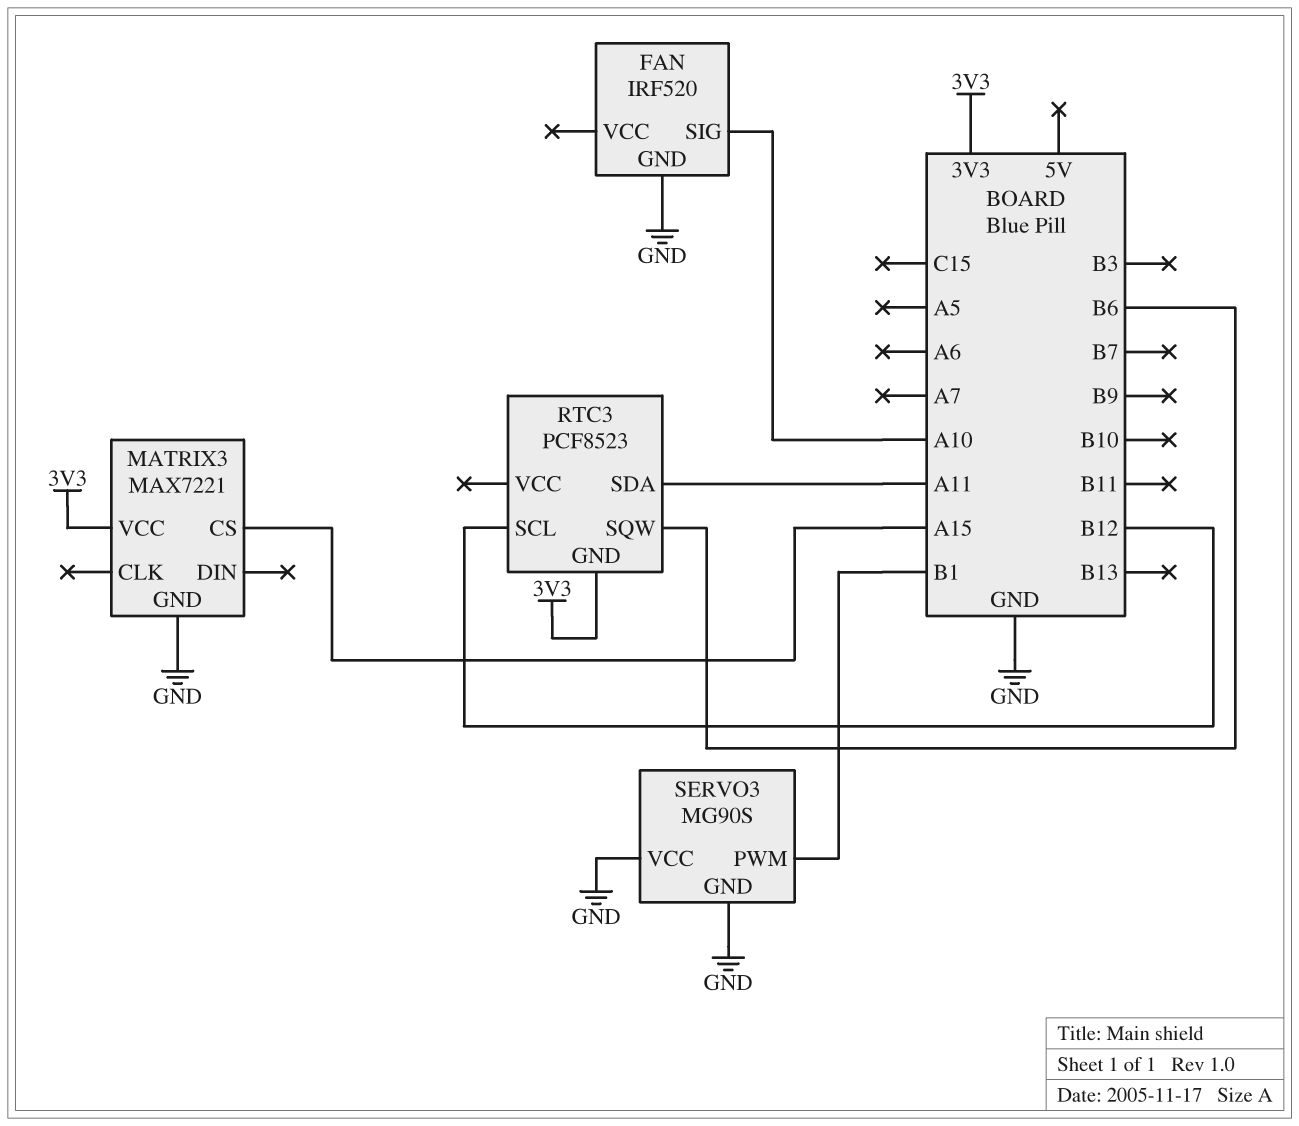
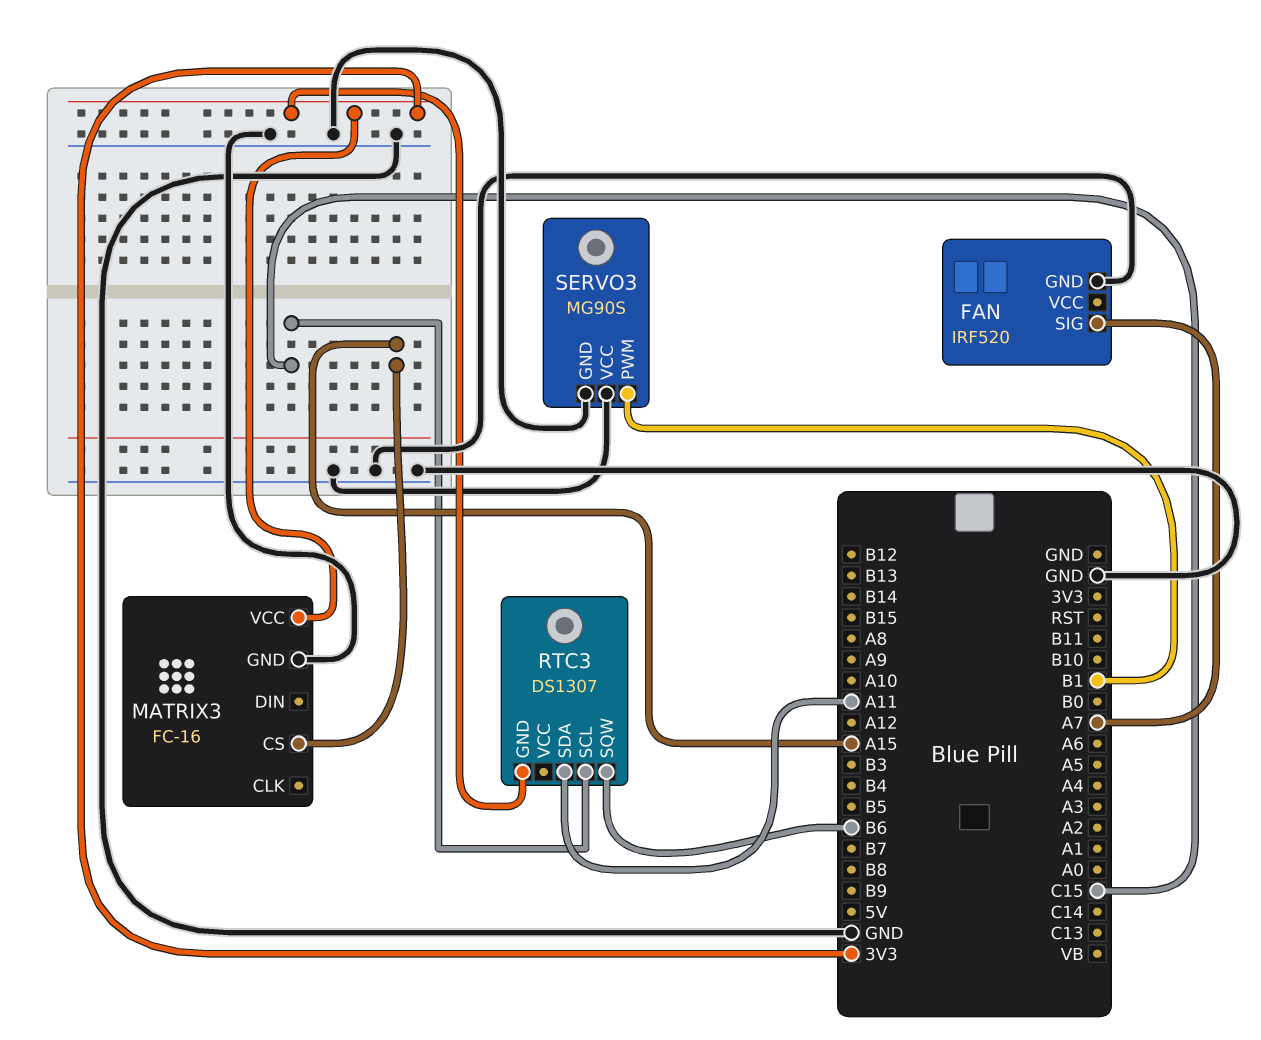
FAN pin SIG: A10 -> A7
MATRIX3: MAX7221 -> FC-16
RTC3: PCF8523 -> DS1307
RTC3 pin SCL: B12 -> C15

